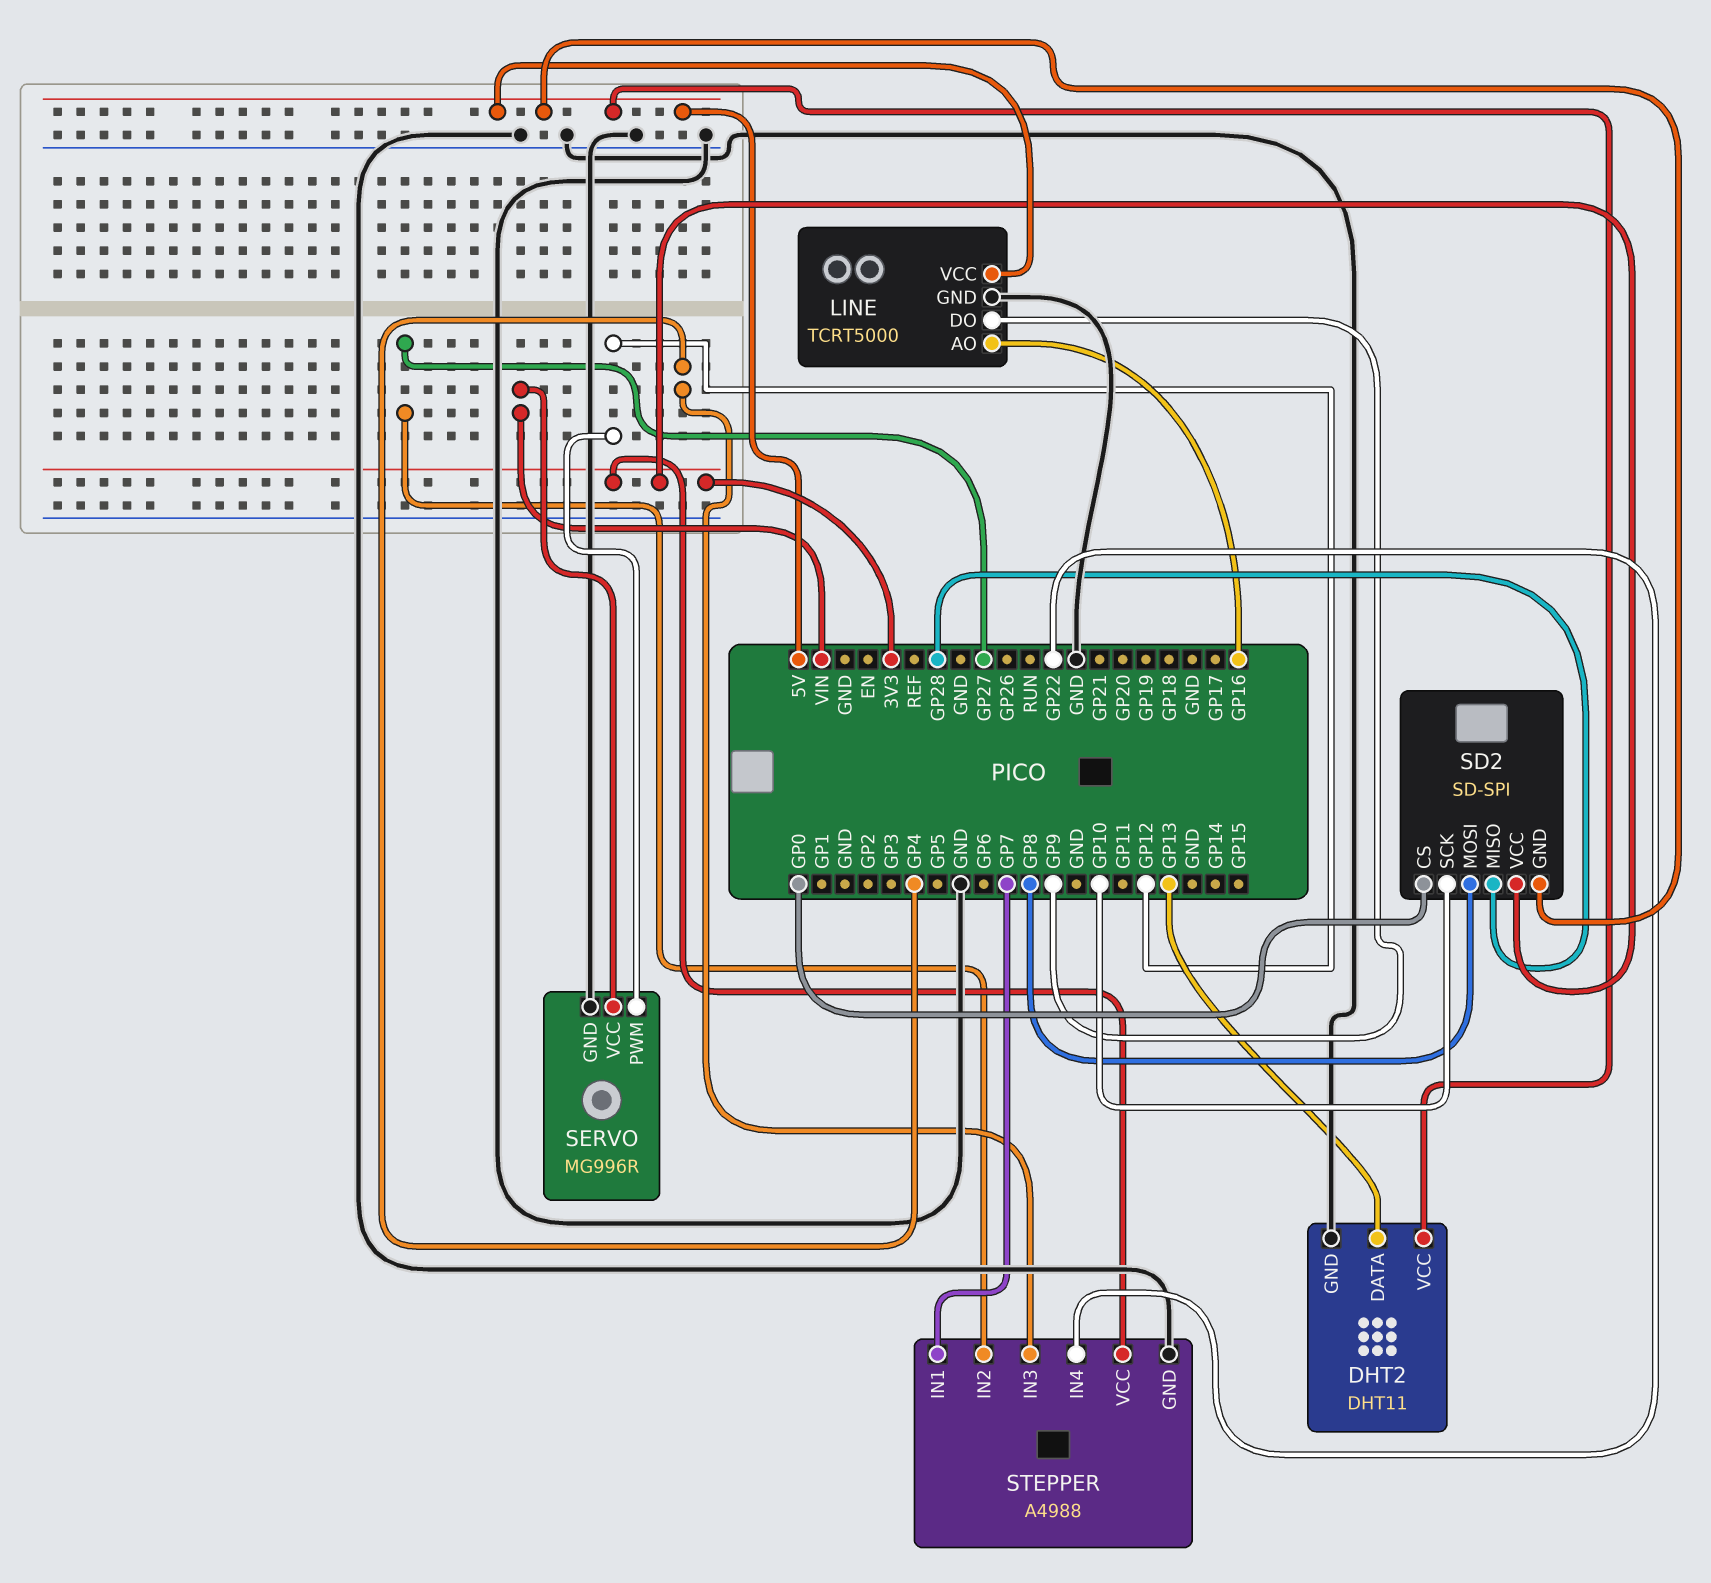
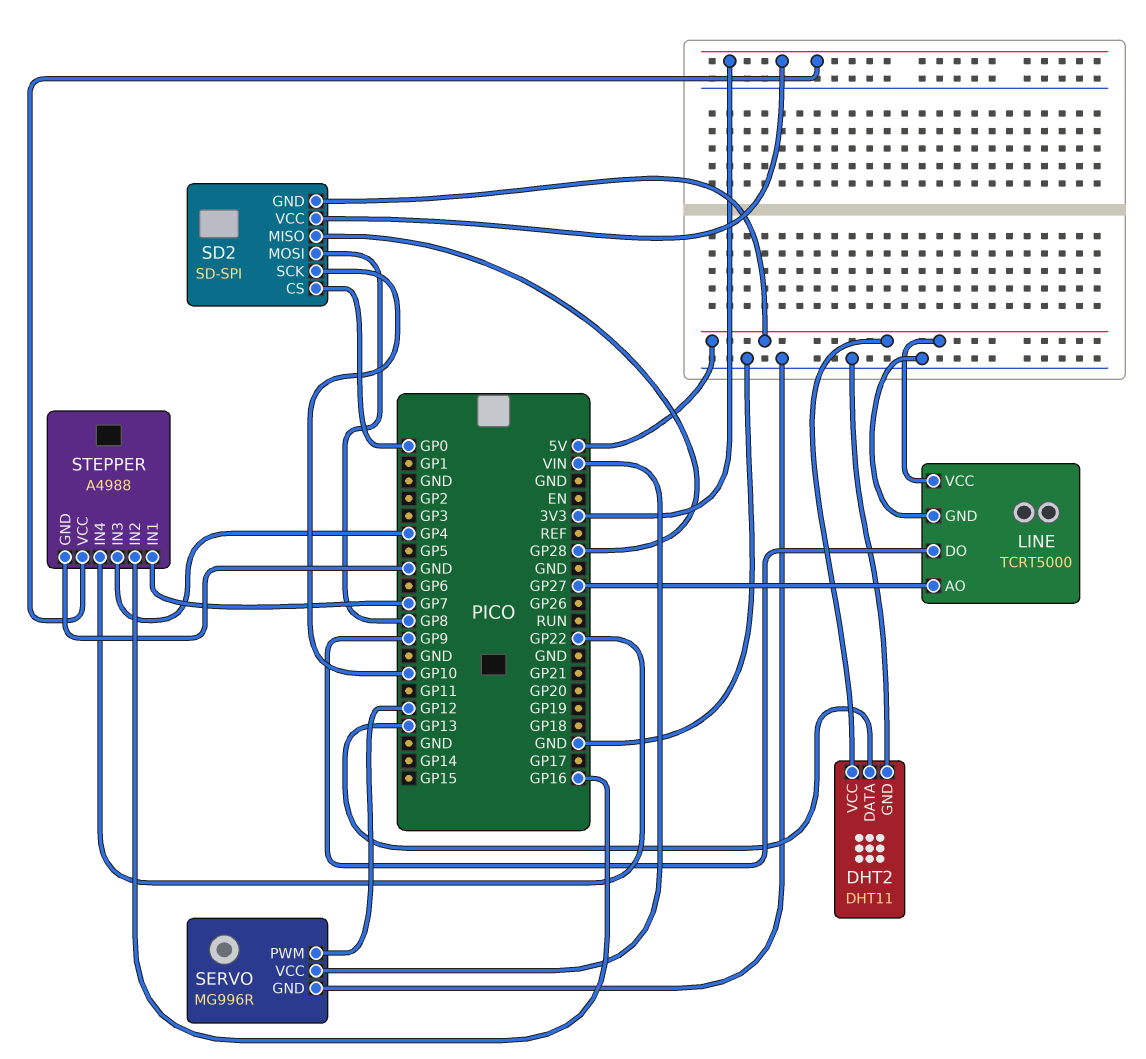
LINE pin AO: GP16 -> GP27
STEPPER pin IN2: GP27 -> GP16

